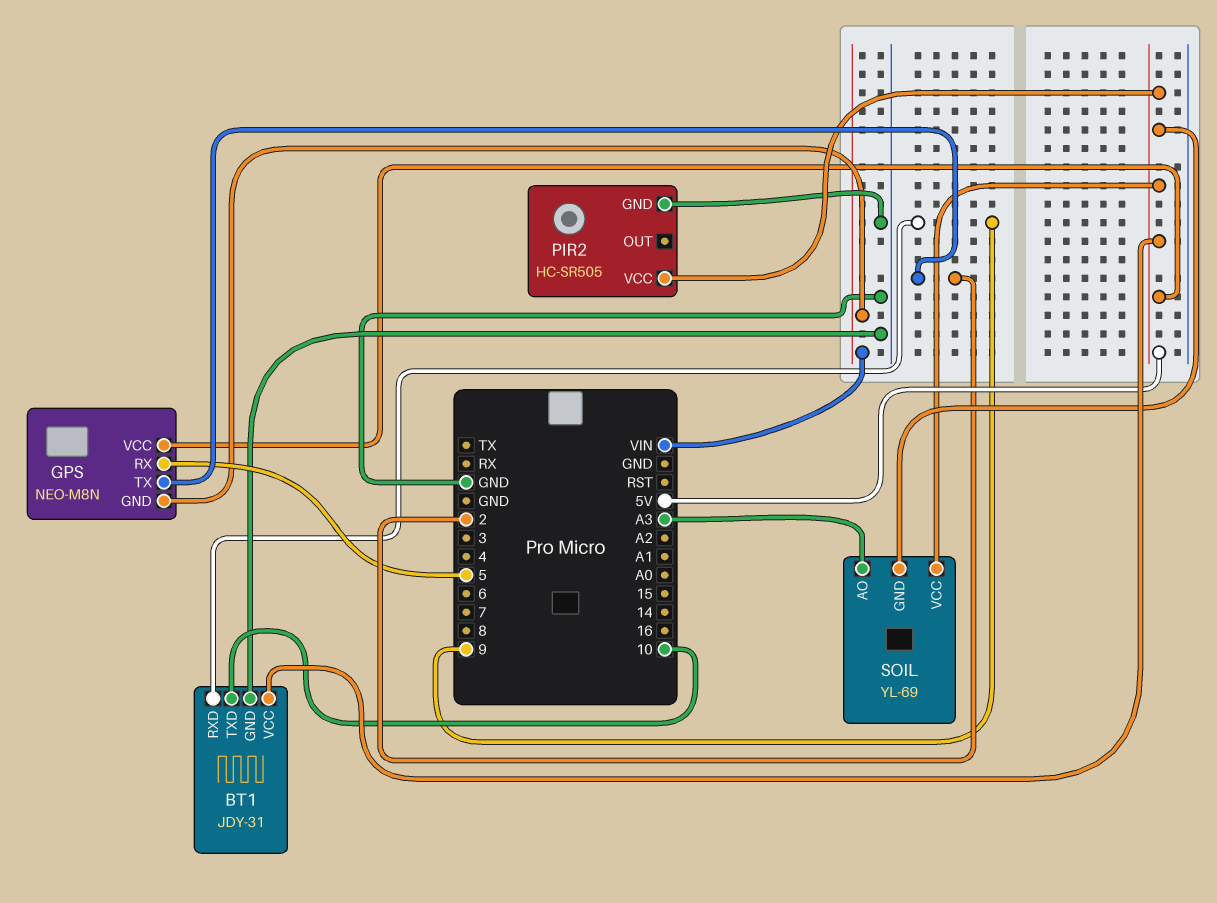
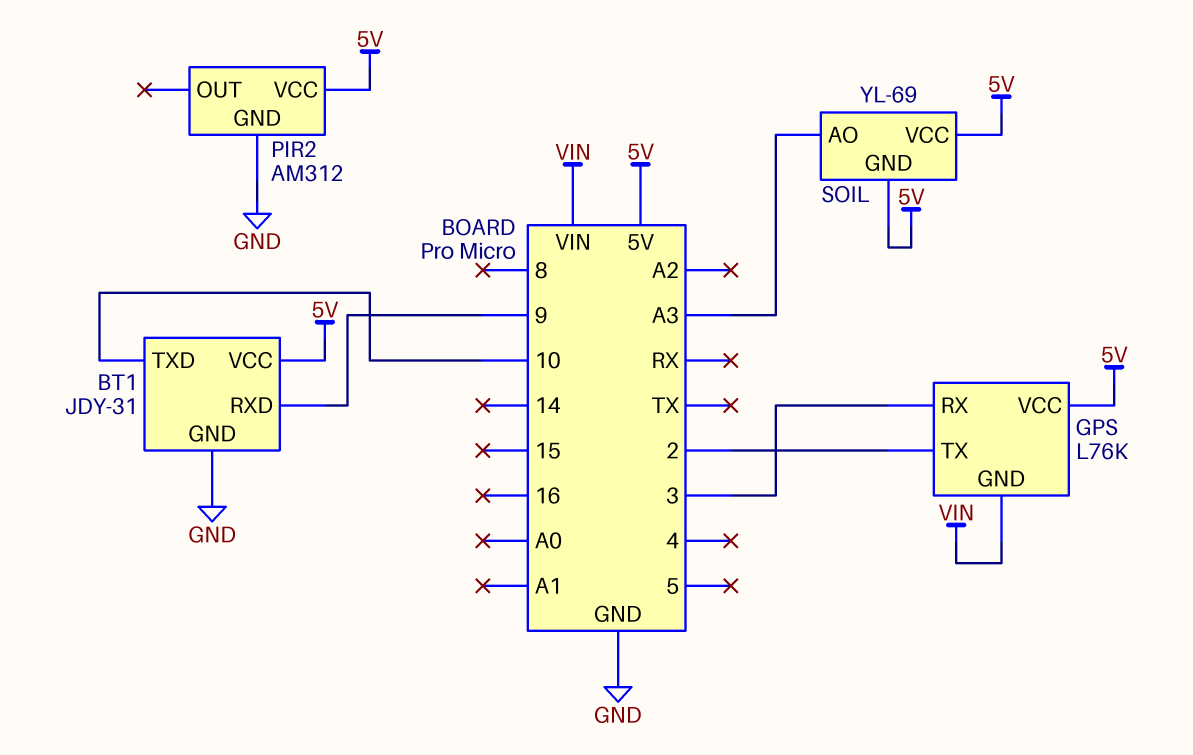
GPS: NEO-M8N -> L76K
GPS pin RX: 5 -> 3
PIR2: HC-SR505 -> AM312

